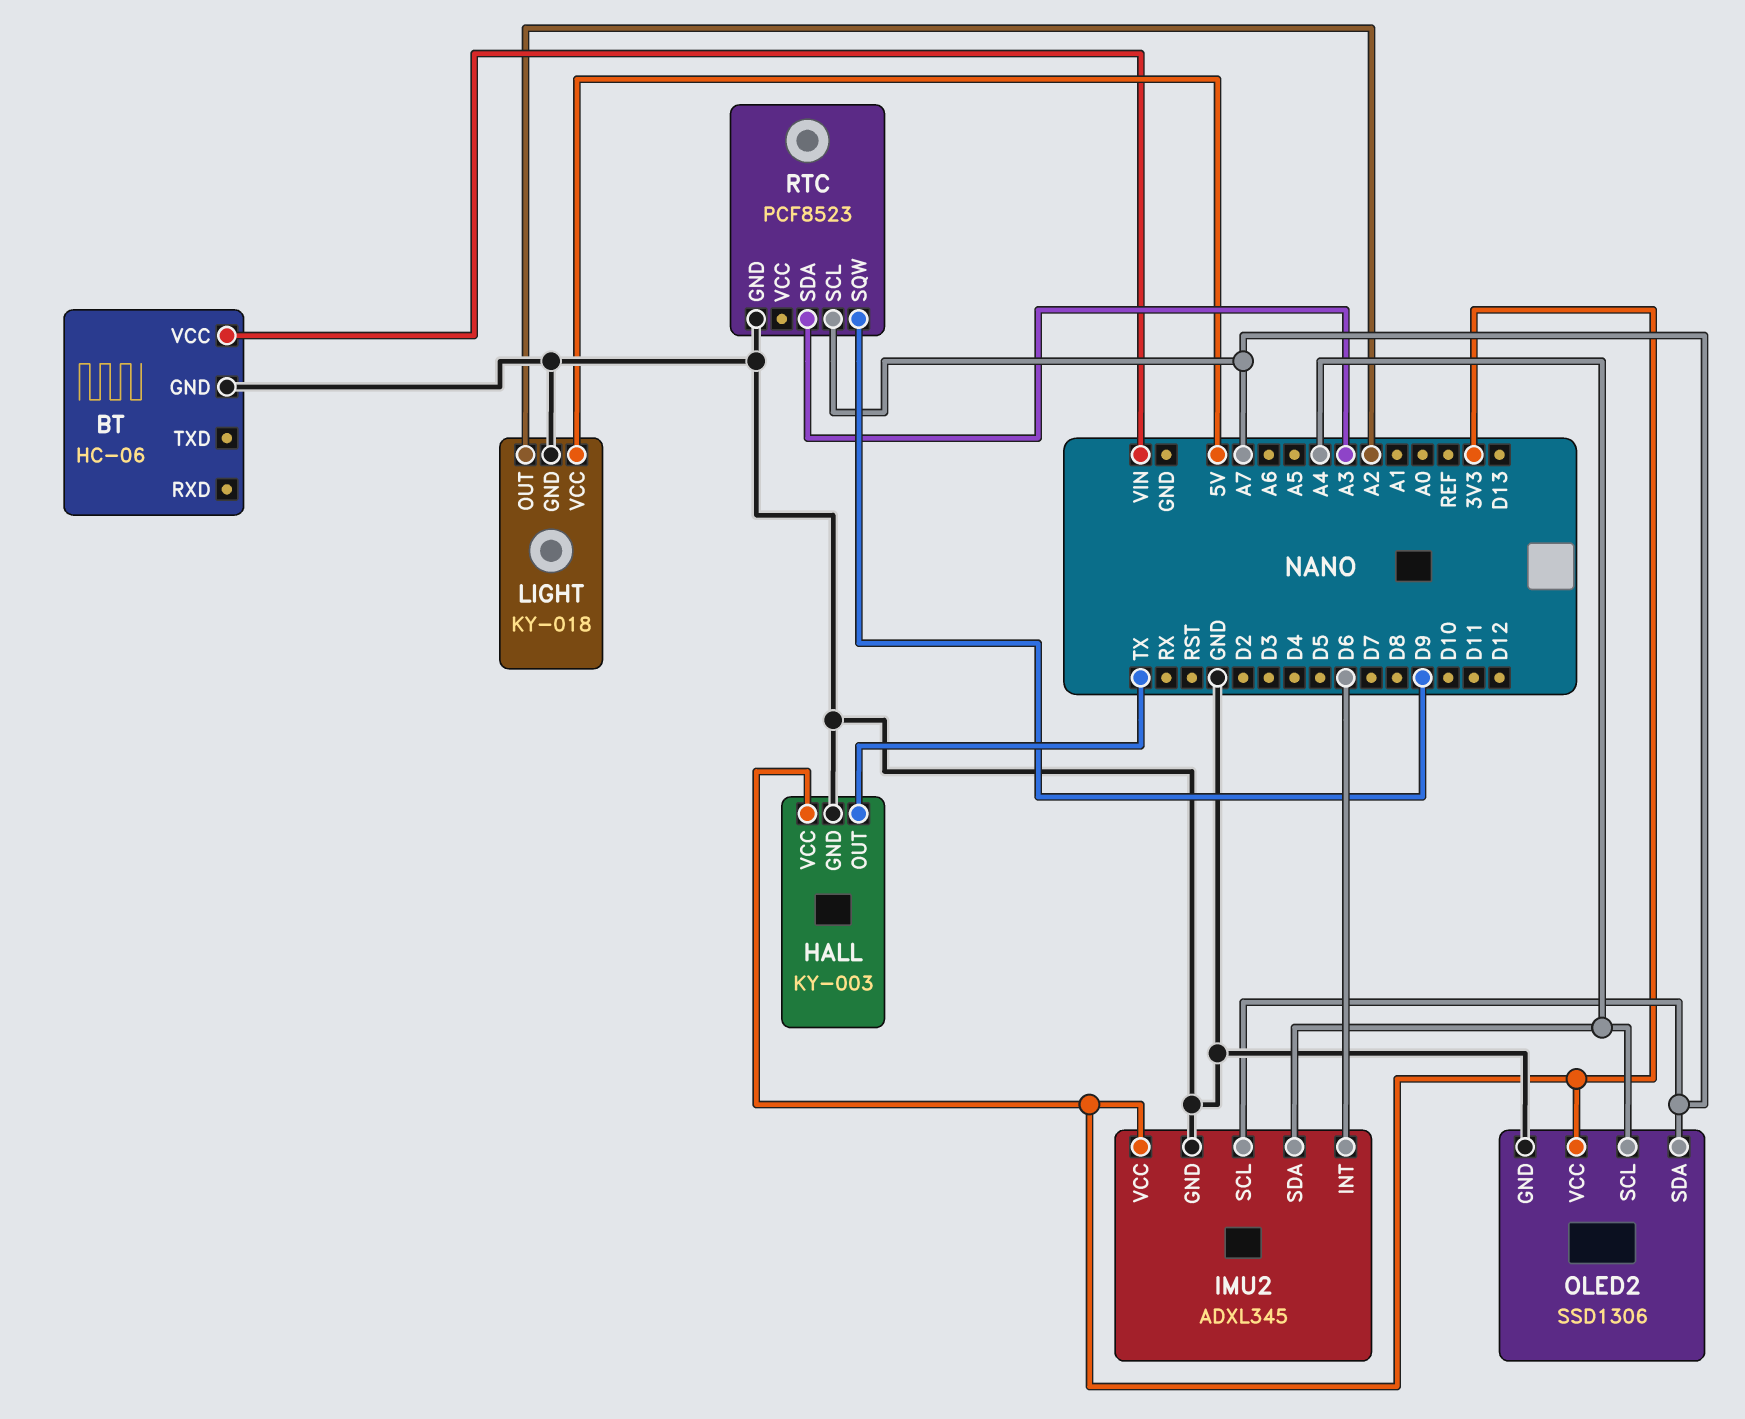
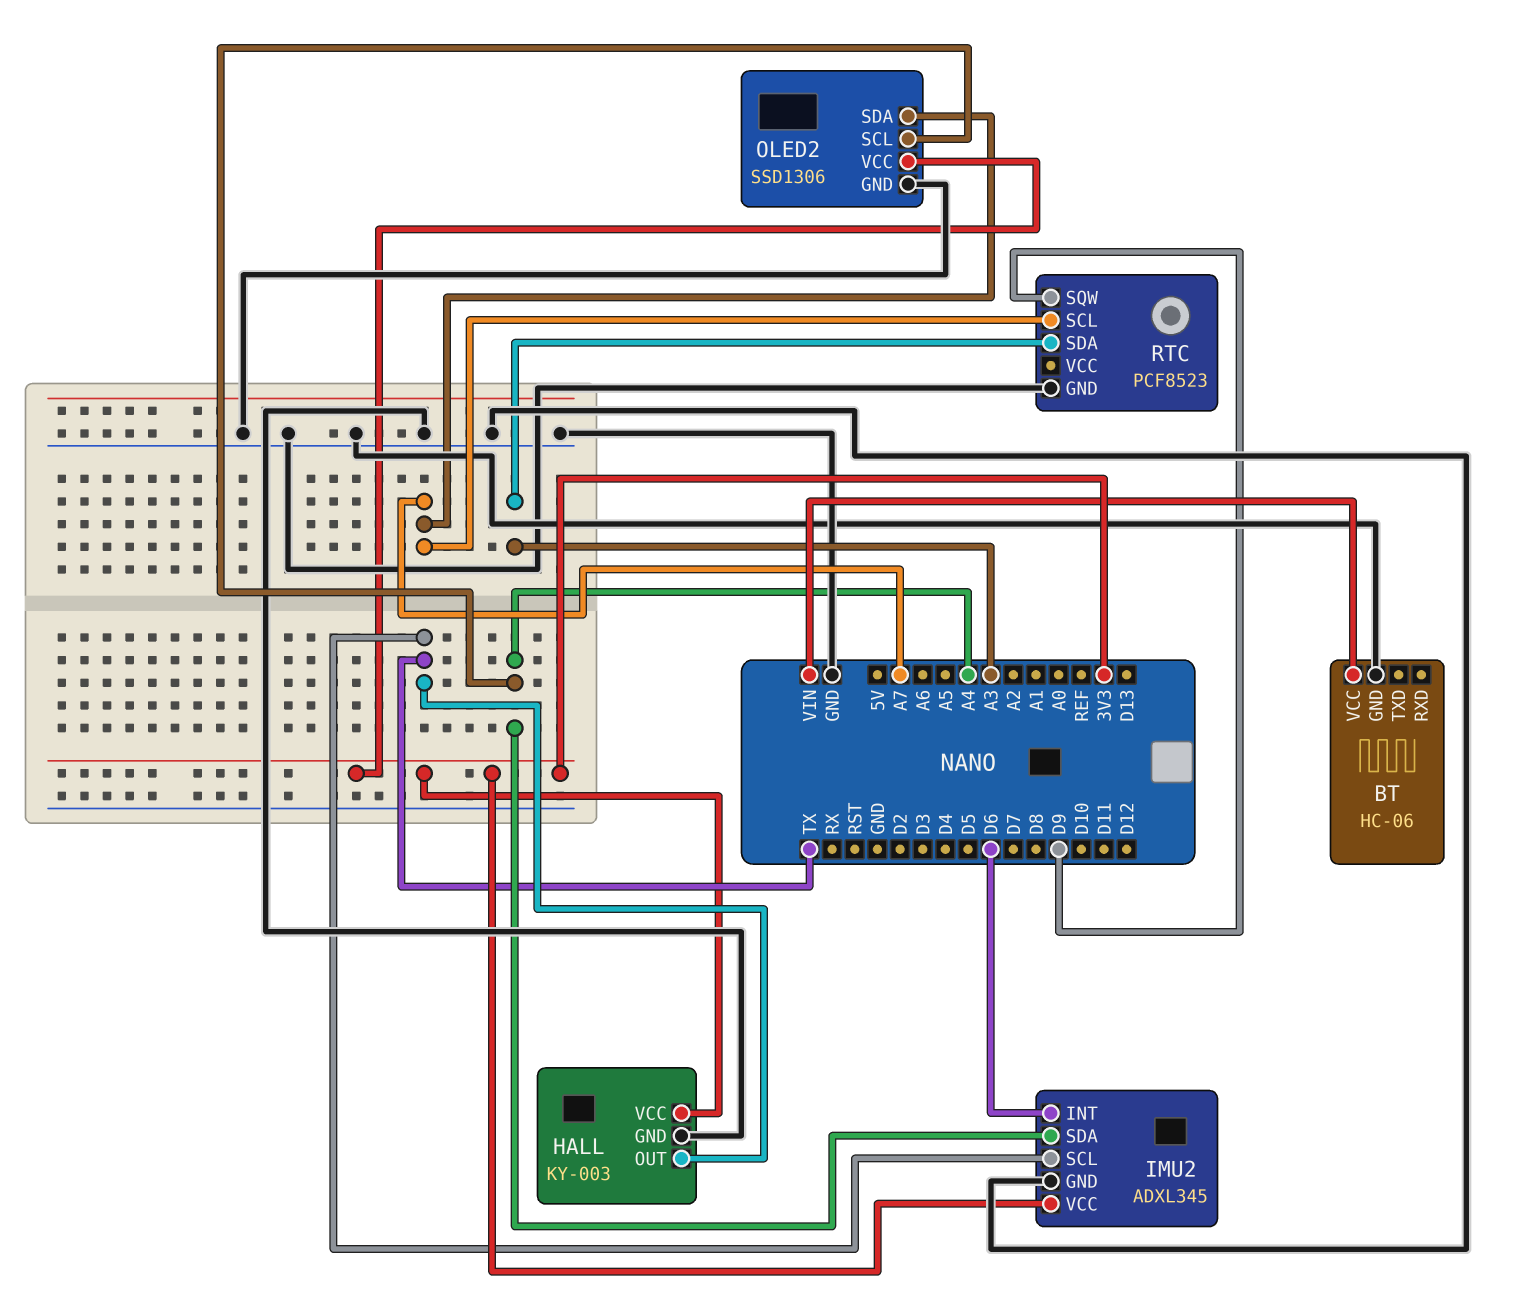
IMU2 pin SCL: A7 -> TX
LIGHT: KY-018 -> none
LIGHT pin GND: GND -> none
LIGHT pin OUT: A2 -> none
LIGHT pin VCC: 5V -> none

